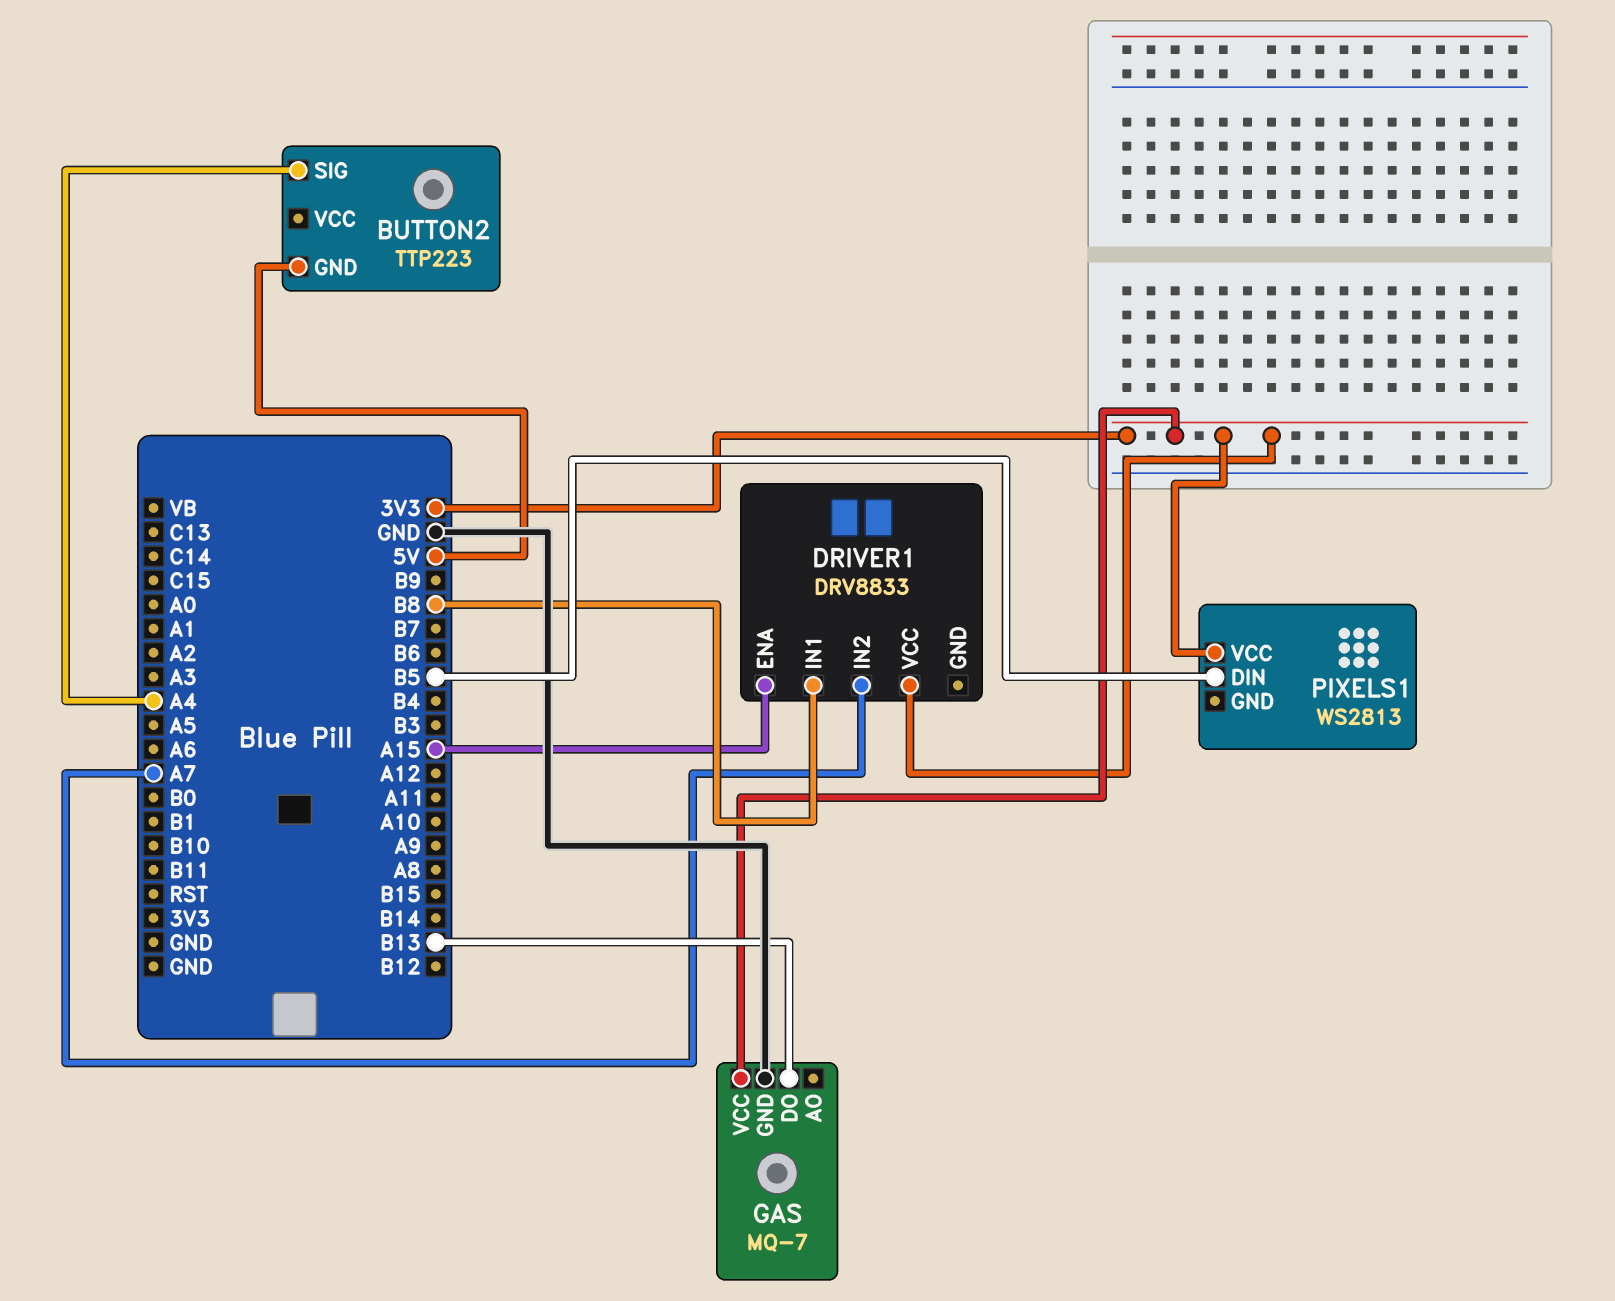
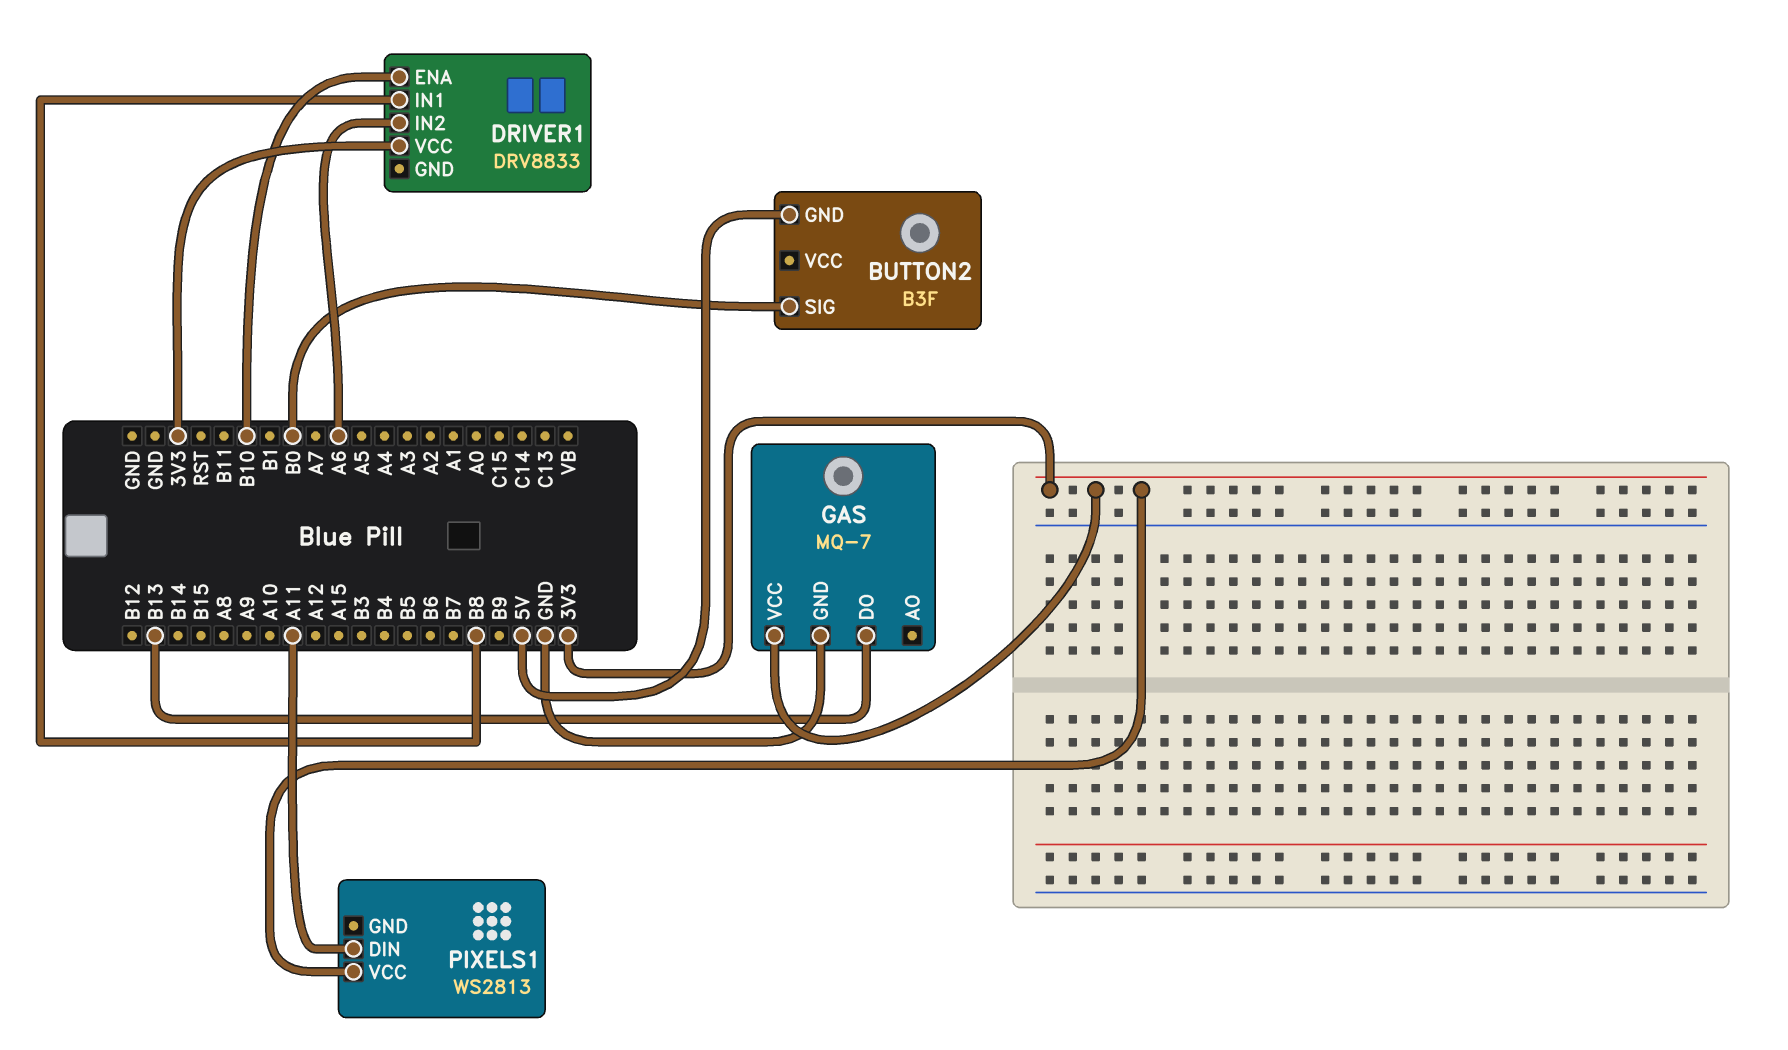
BUTTON2: TTP223 -> B3F
BUTTON2 pin SIG: A4 -> B0
DRIVER1 pin ENA: A15 -> B10
DRIVER1 pin IN2: A7 -> A6
PIXELS1 pin DIN: B5 -> A11

